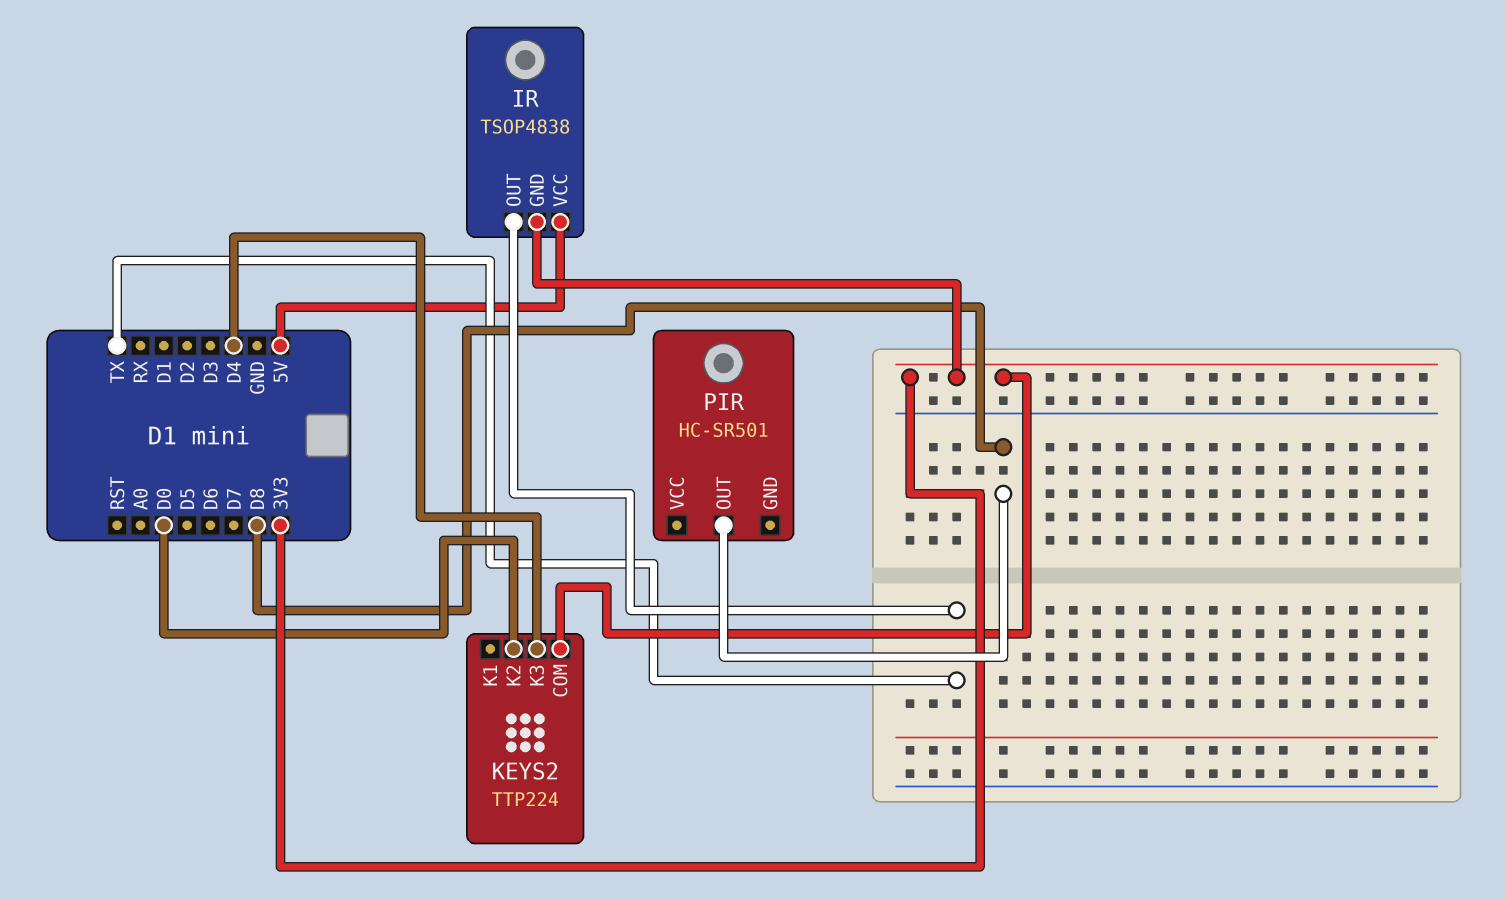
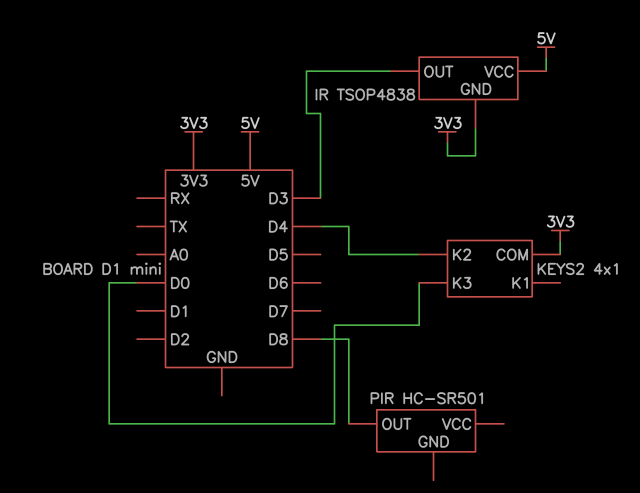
IR pin OUT: TX -> D3
KEYS2: TTP224 -> 4x1
KEYS2 pin K2: D0 -> D4
KEYS2 pin K3: D4 -> D0

